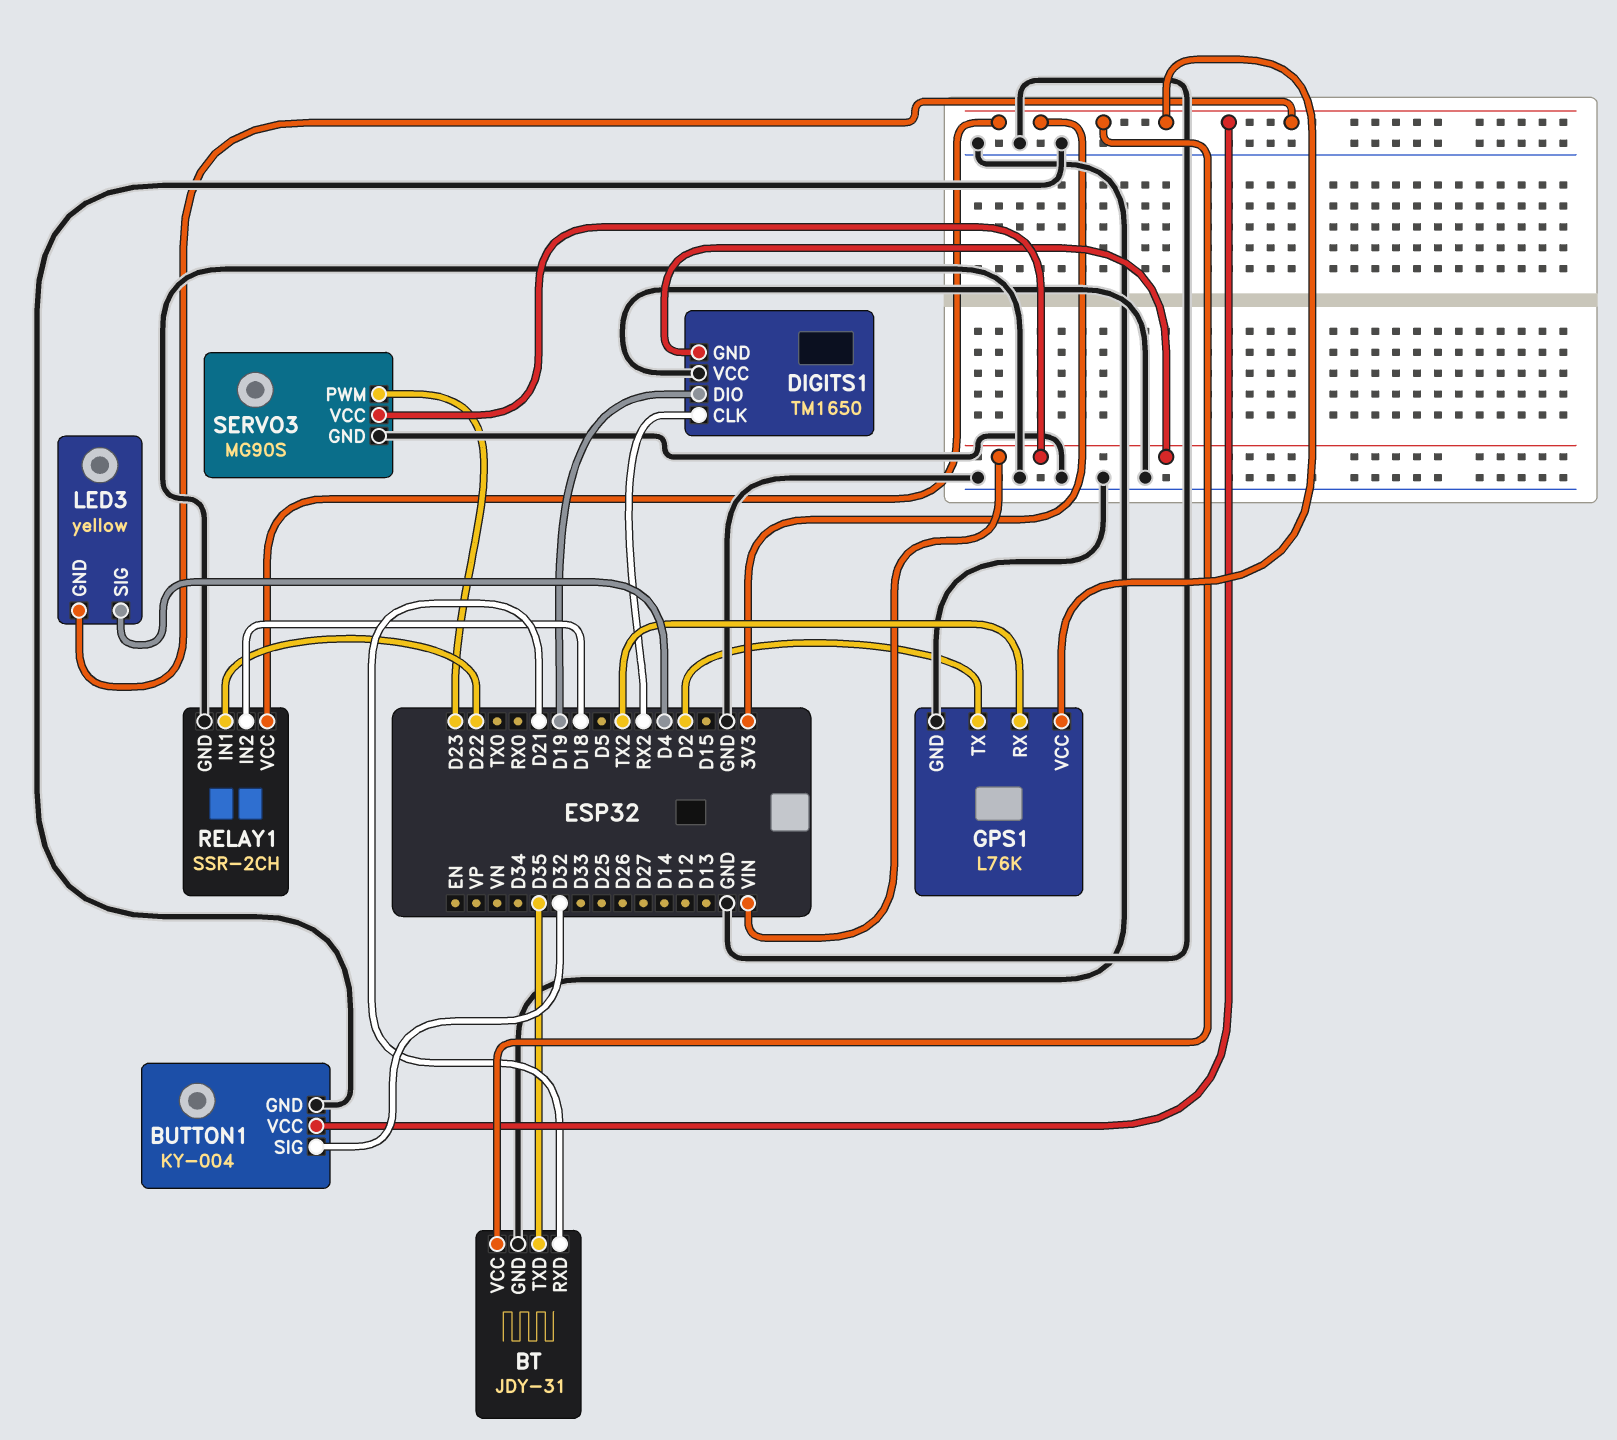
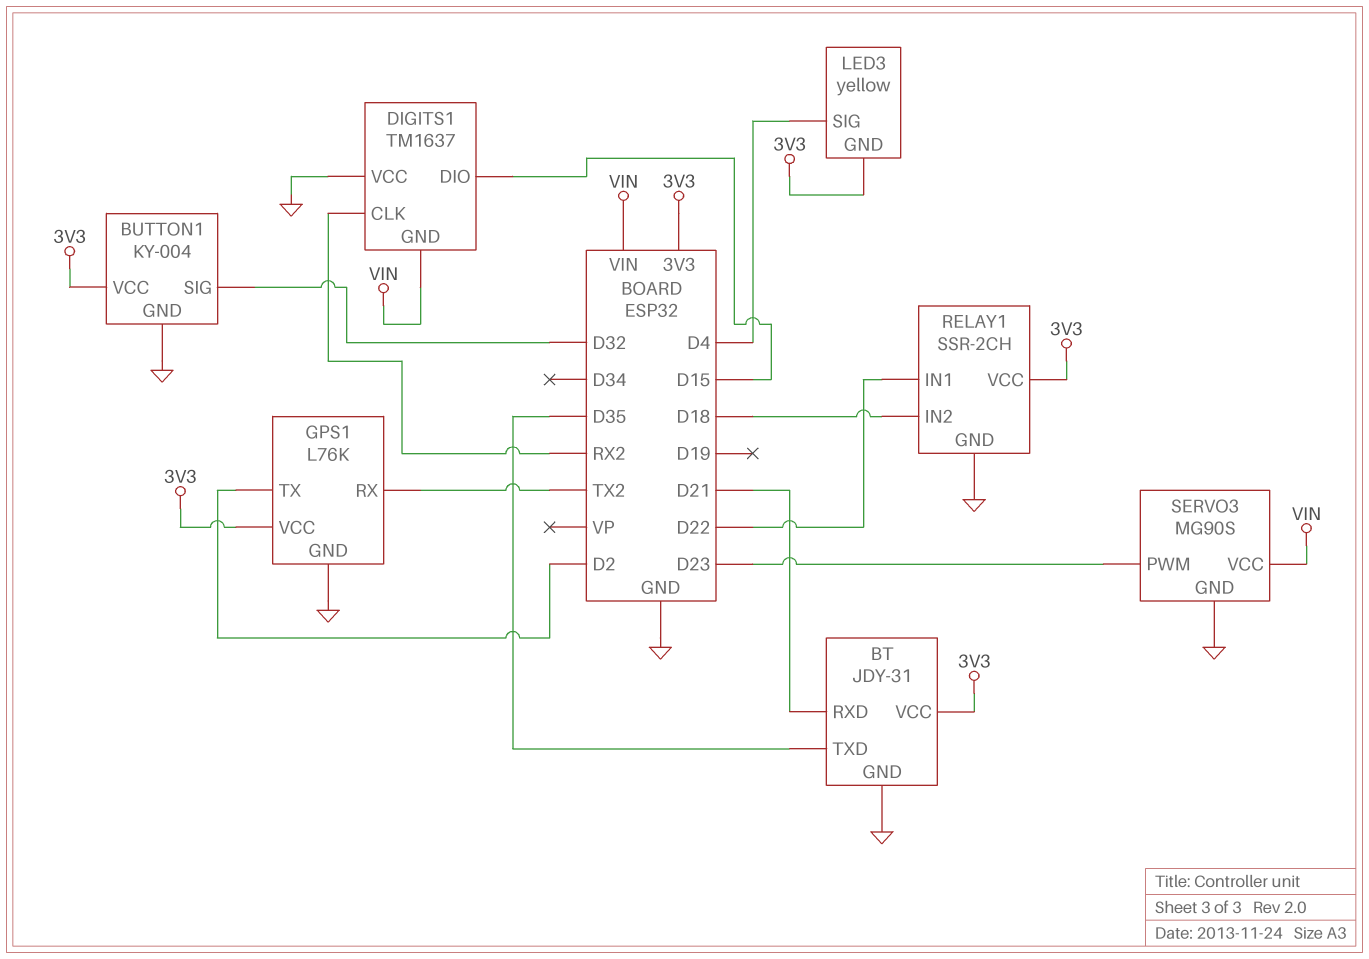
DIGITS1: TM1650 -> TM1637
DIGITS1 pin DIO: D19 -> D15

